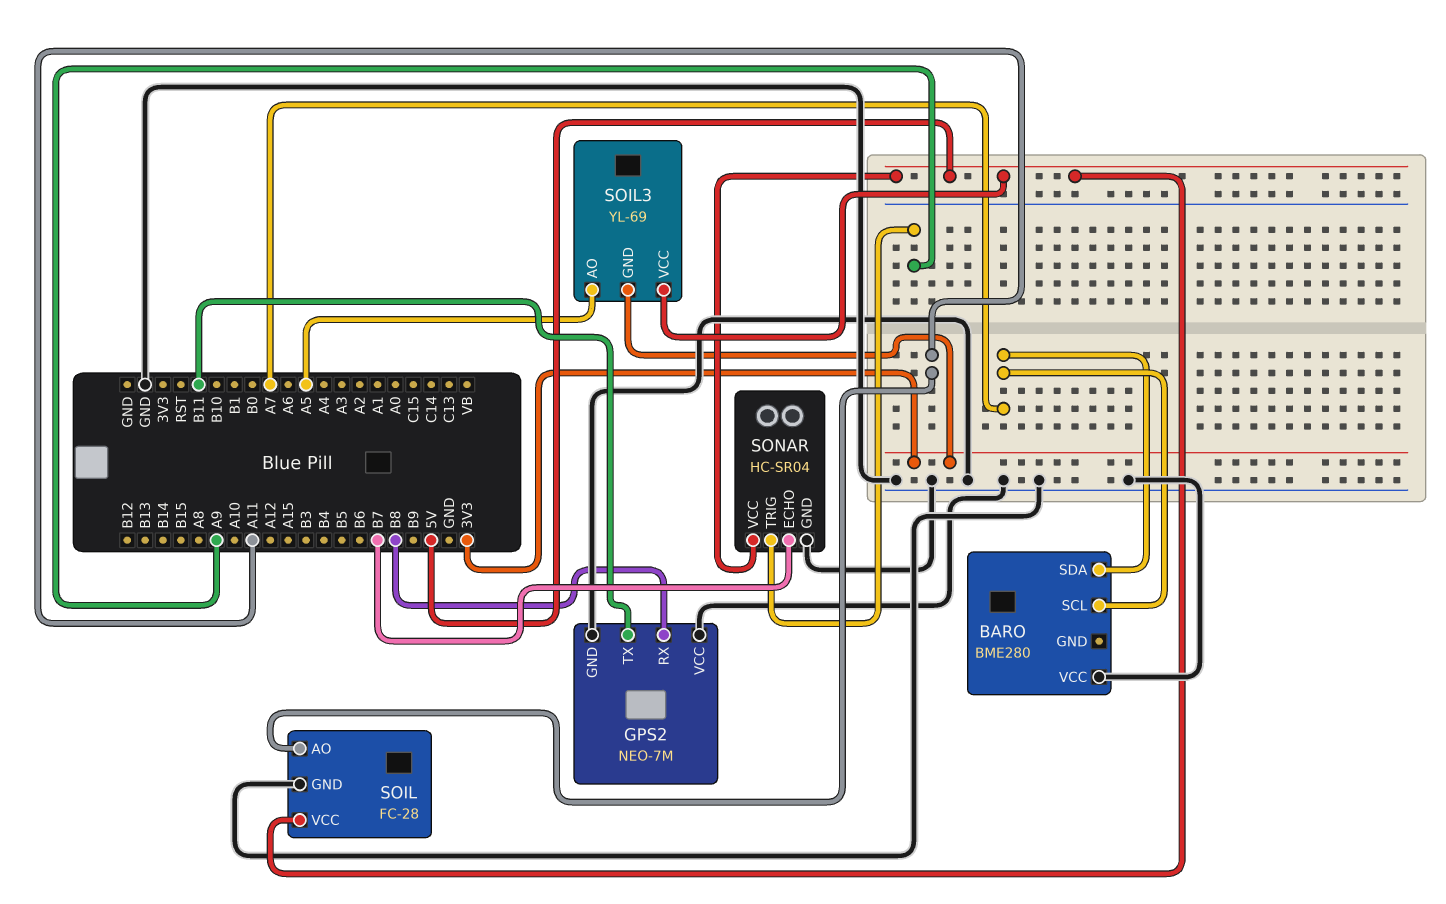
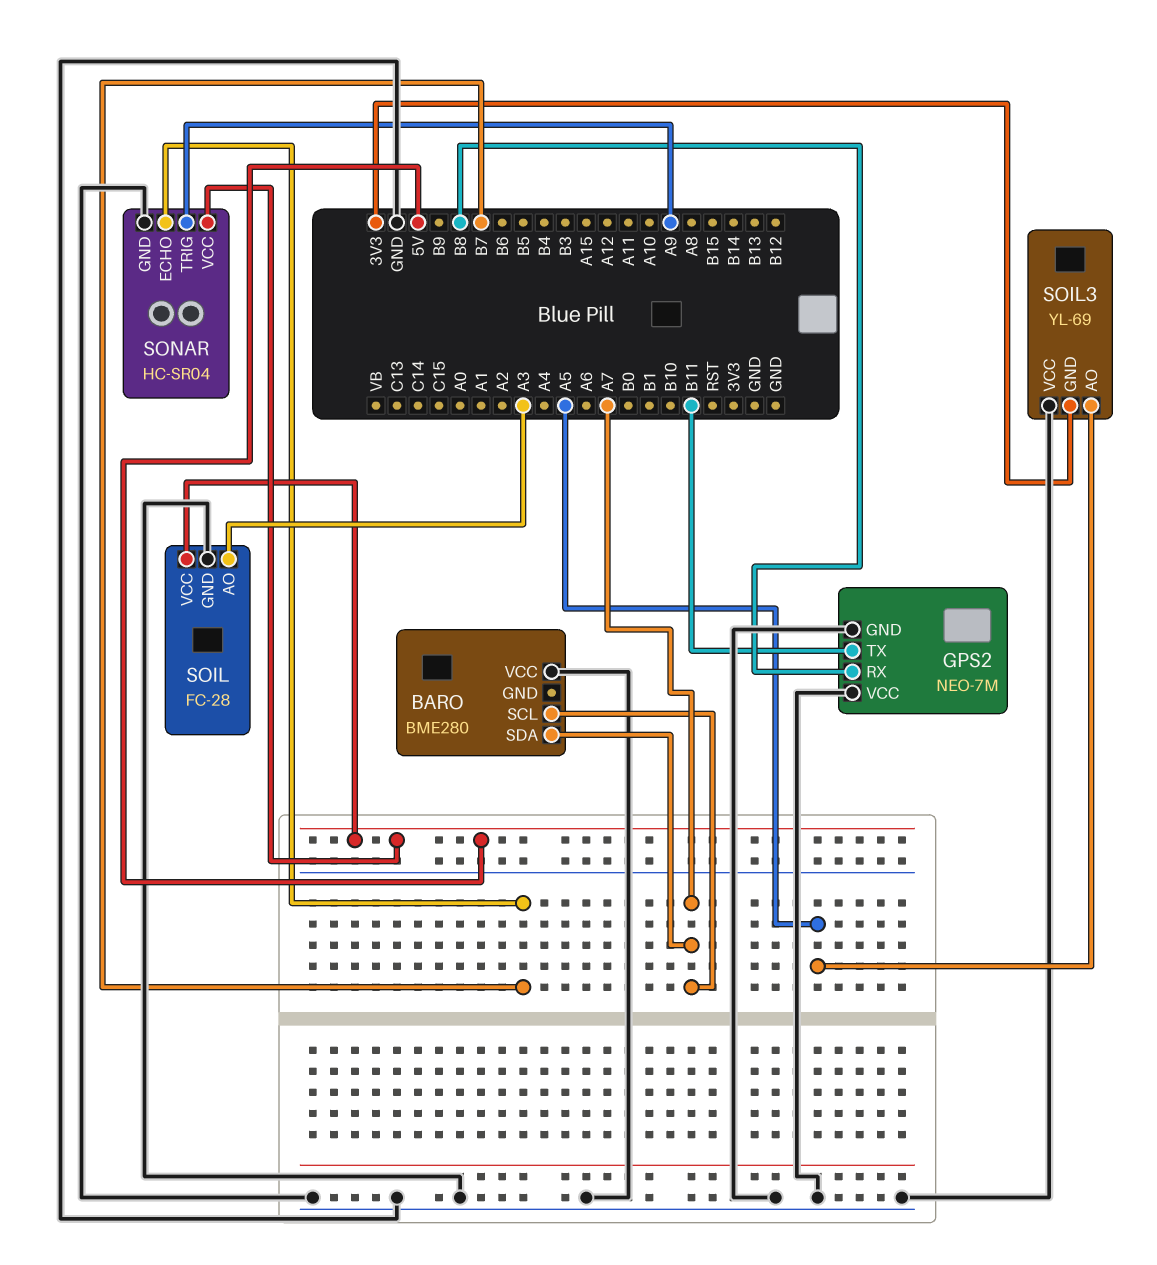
SOIL pin AO: A11 -> A3
SOIL3 pin VCC: 5V -> GND

